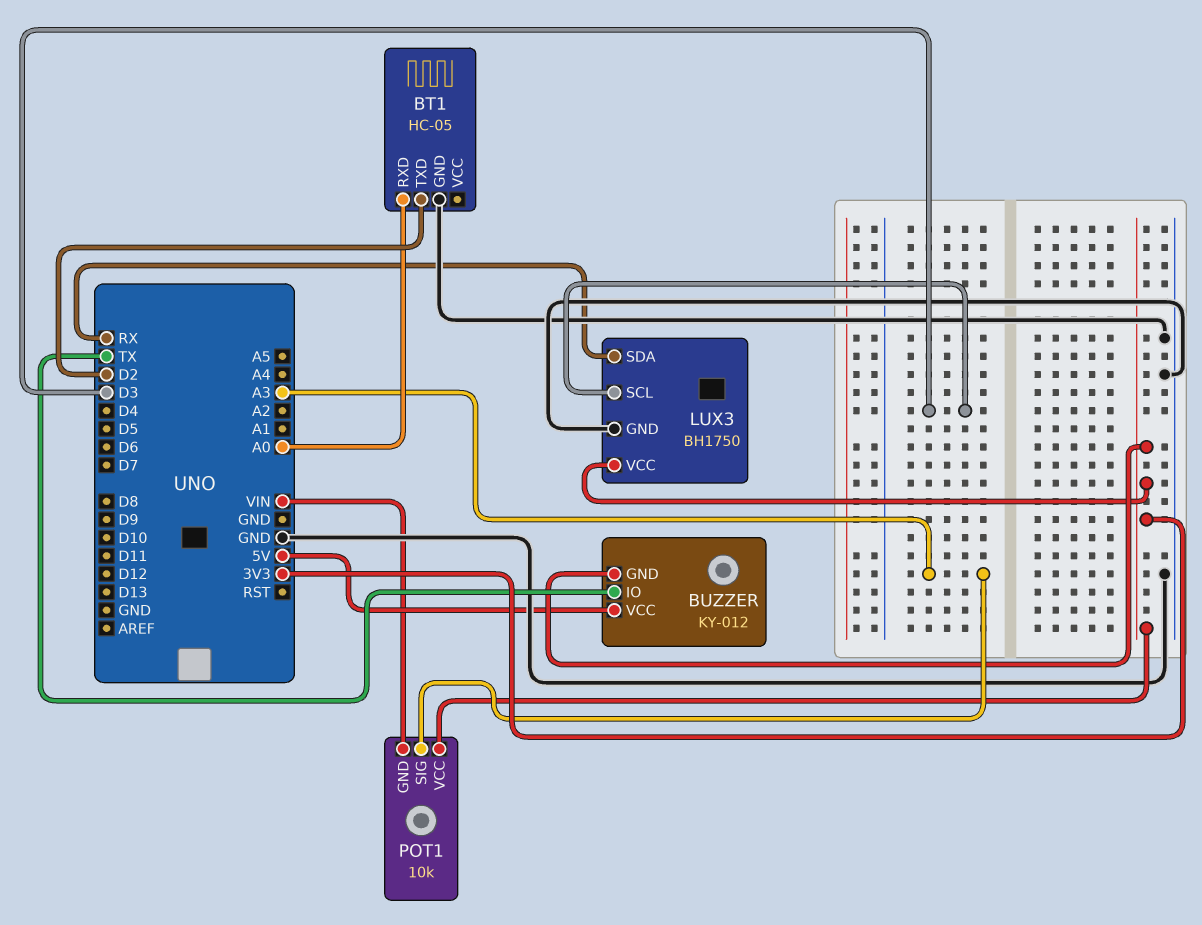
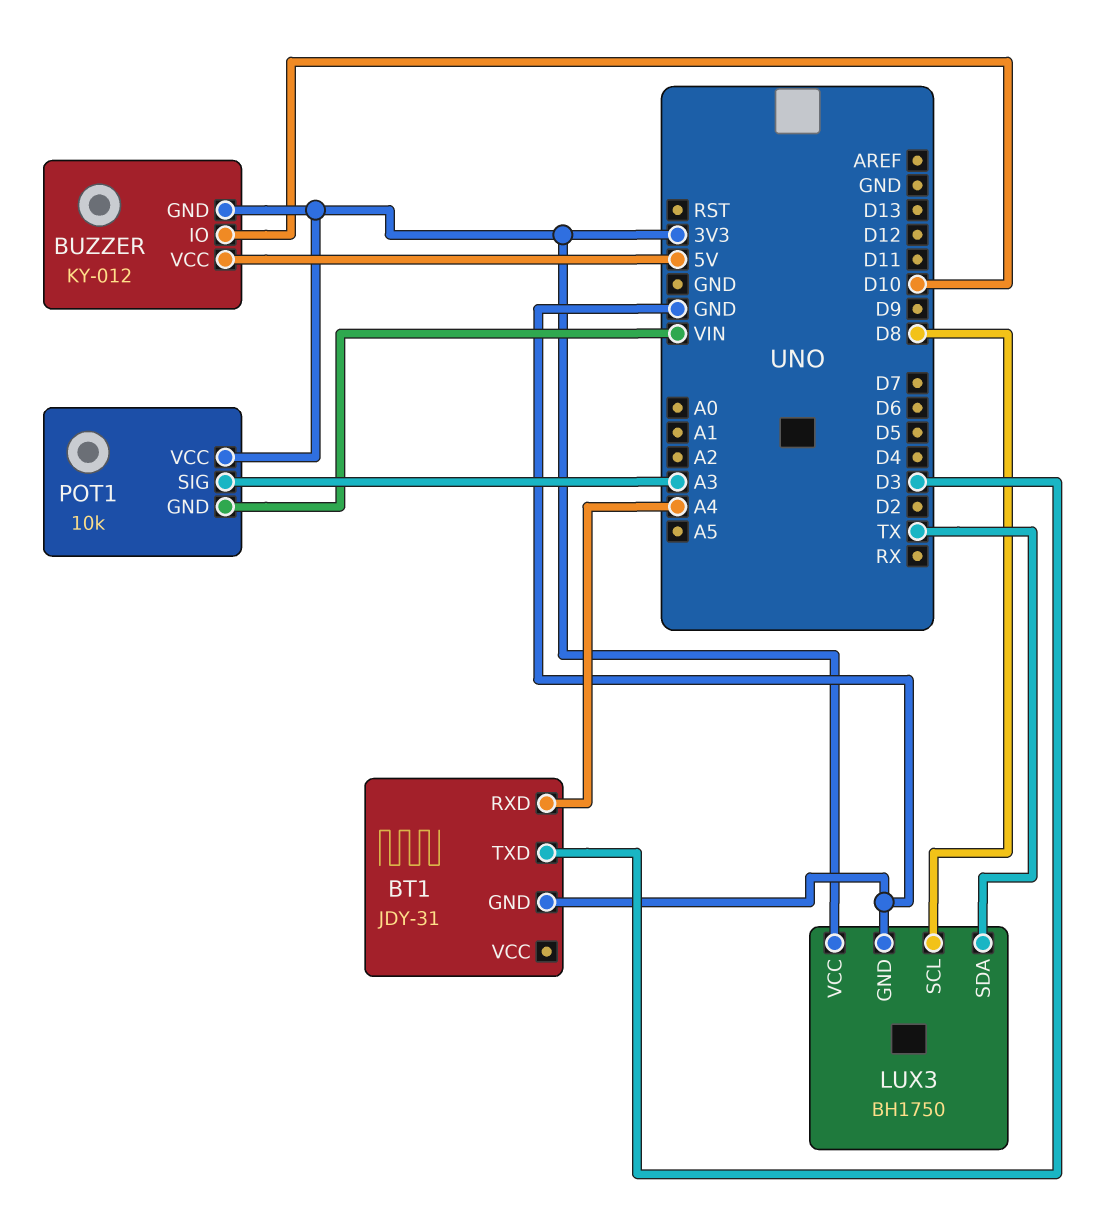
BT1: HC-05 -> JDY-31
BT1 pin RXD: A0 -> A4
BT1 pin TXD: D2 -> D3
BUZZER pin IO: TX -> D10
LUX3 pin SCL: D3 -> D8
LUX3 pin SDA: RX -> TX

